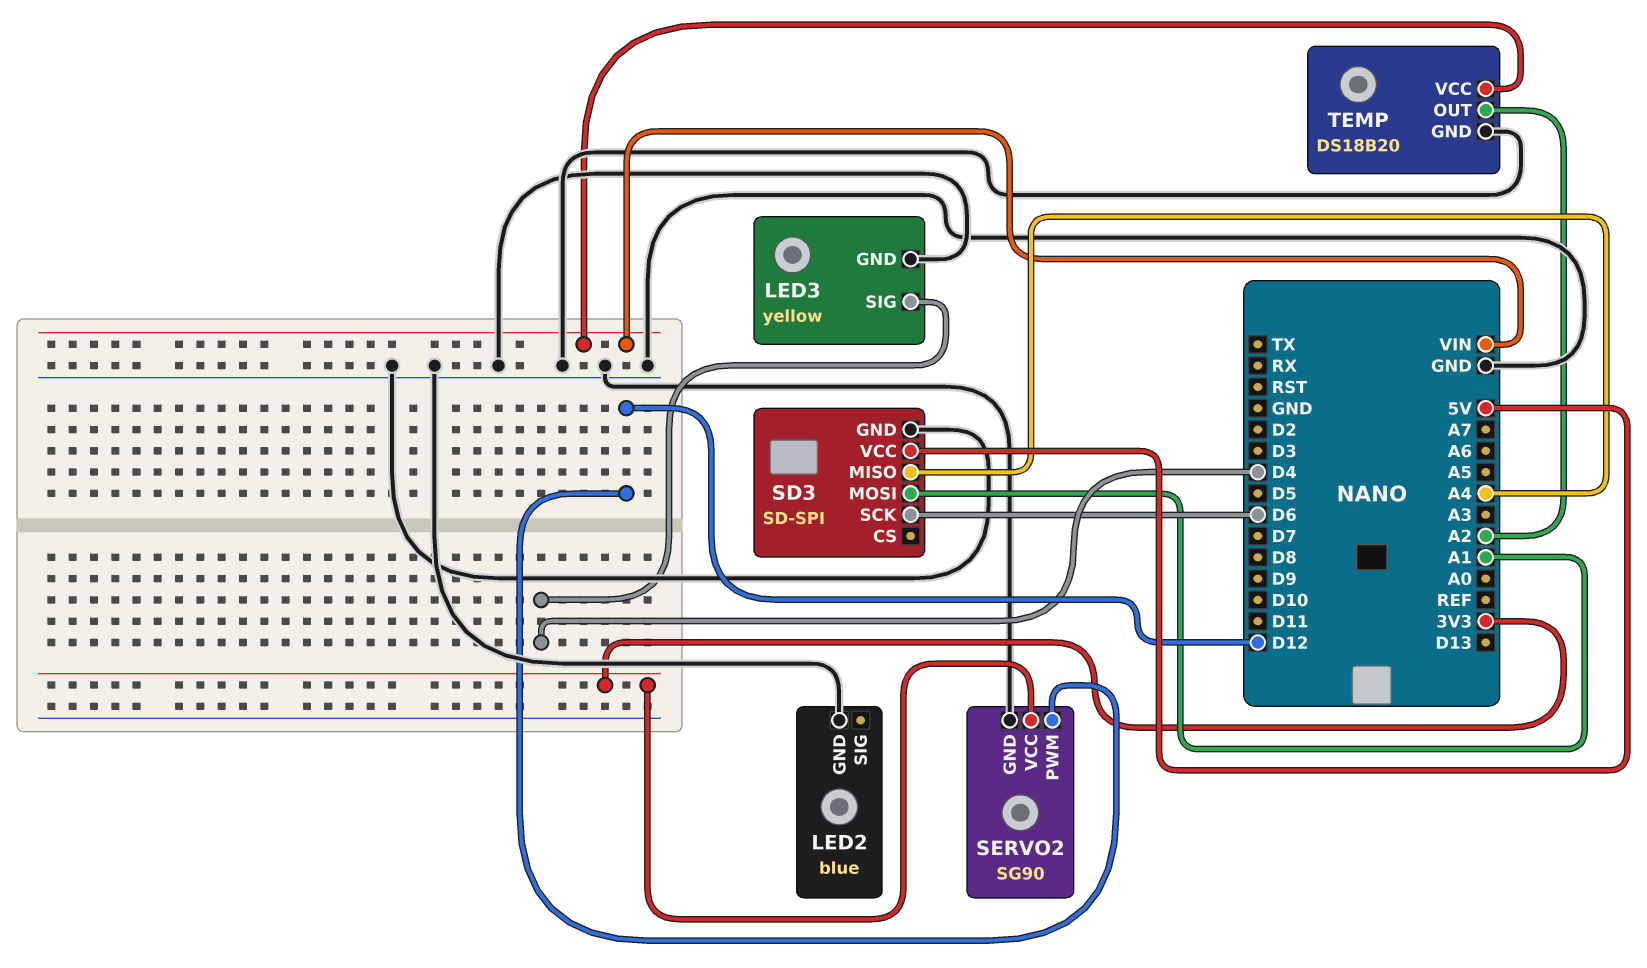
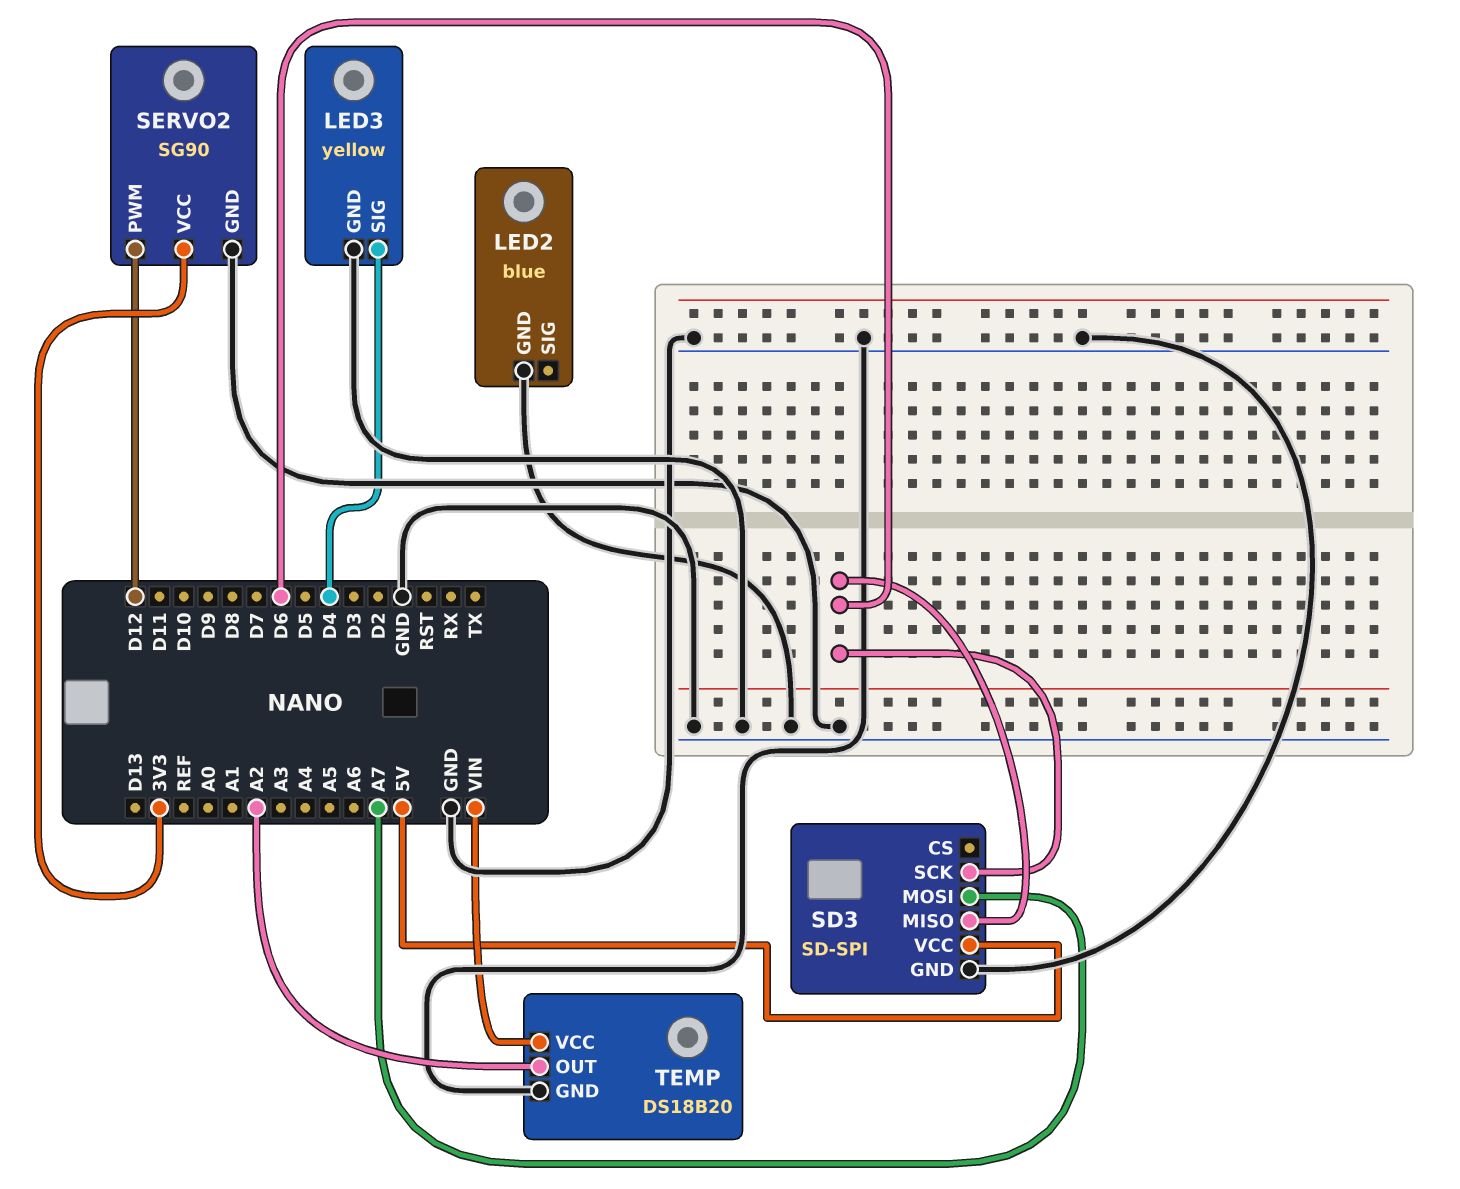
SD3 pin MISO: A4 -> D6
SD3 pin MOSI: A1 -> A7

